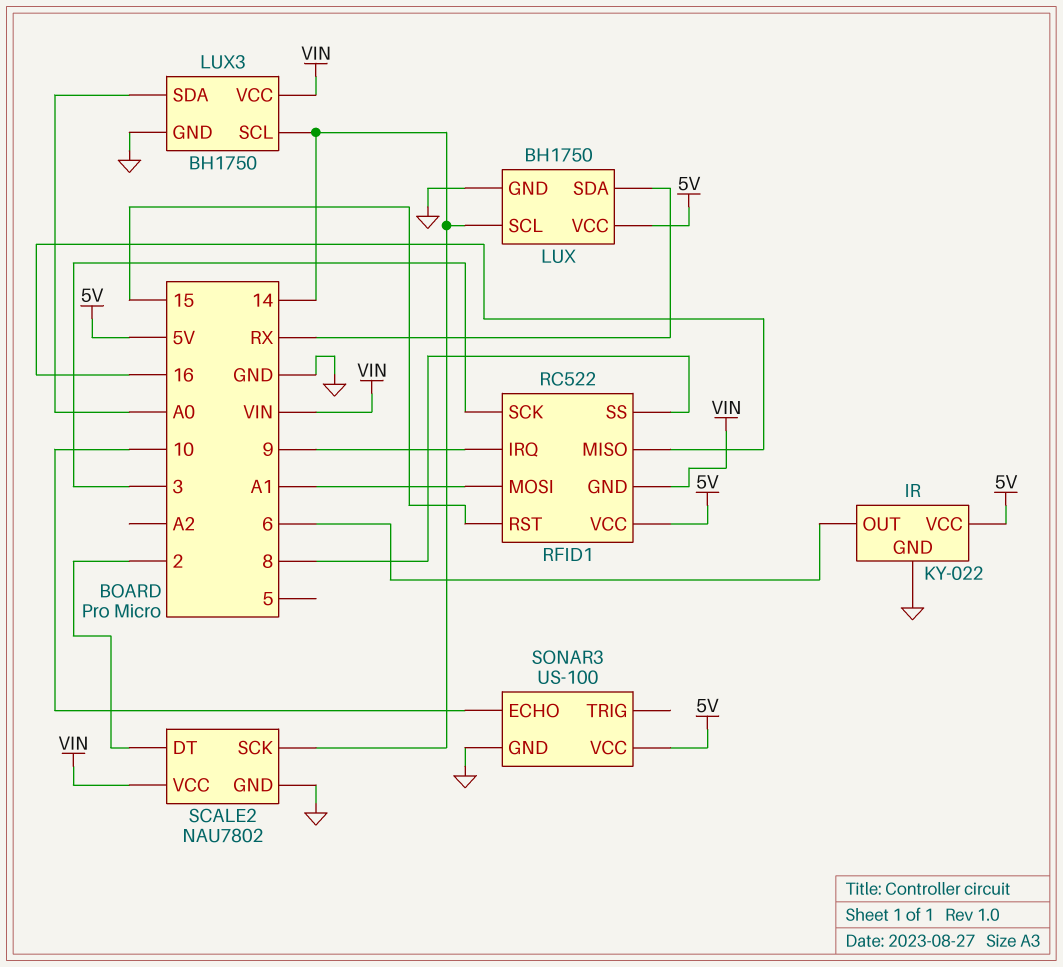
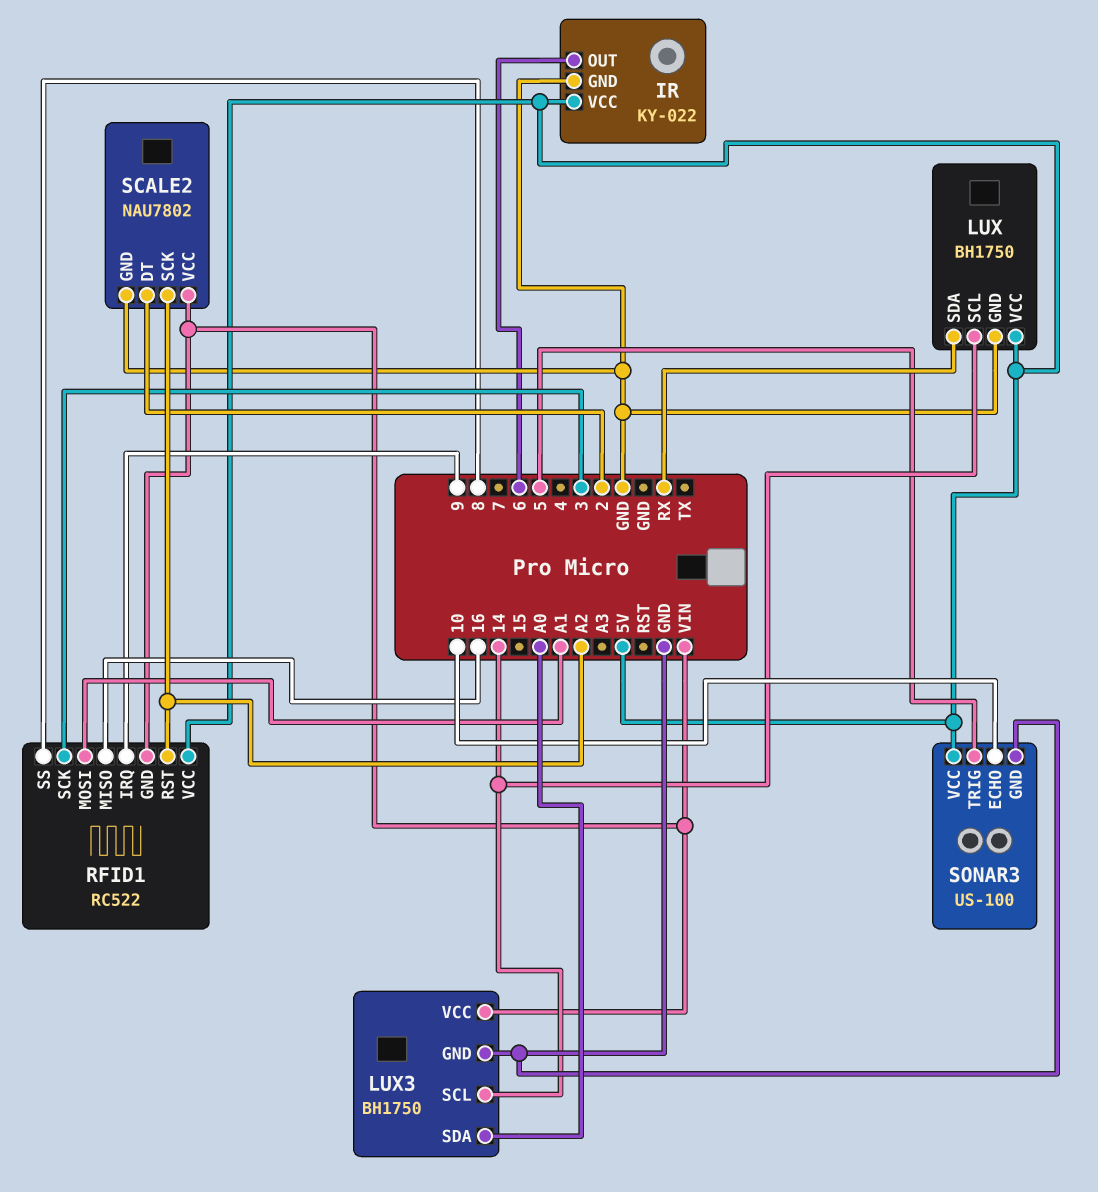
RFID1 pin RST: 15 -> A2
SCALE2 pin SCK: 14 -> A2
SONAR3 pin TRIG: none -> 5

